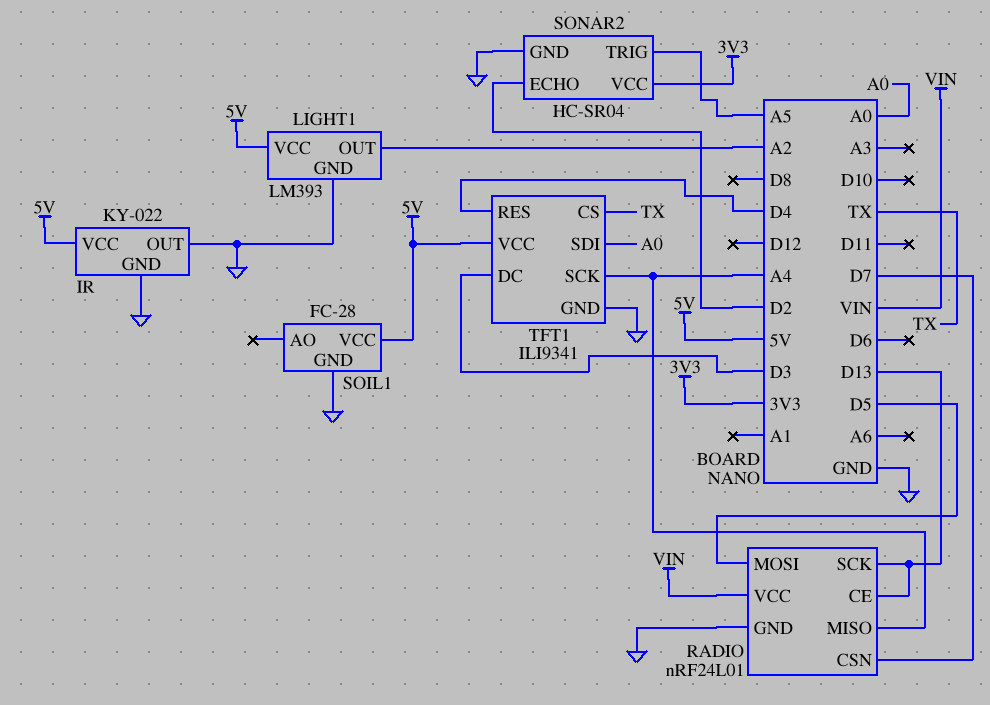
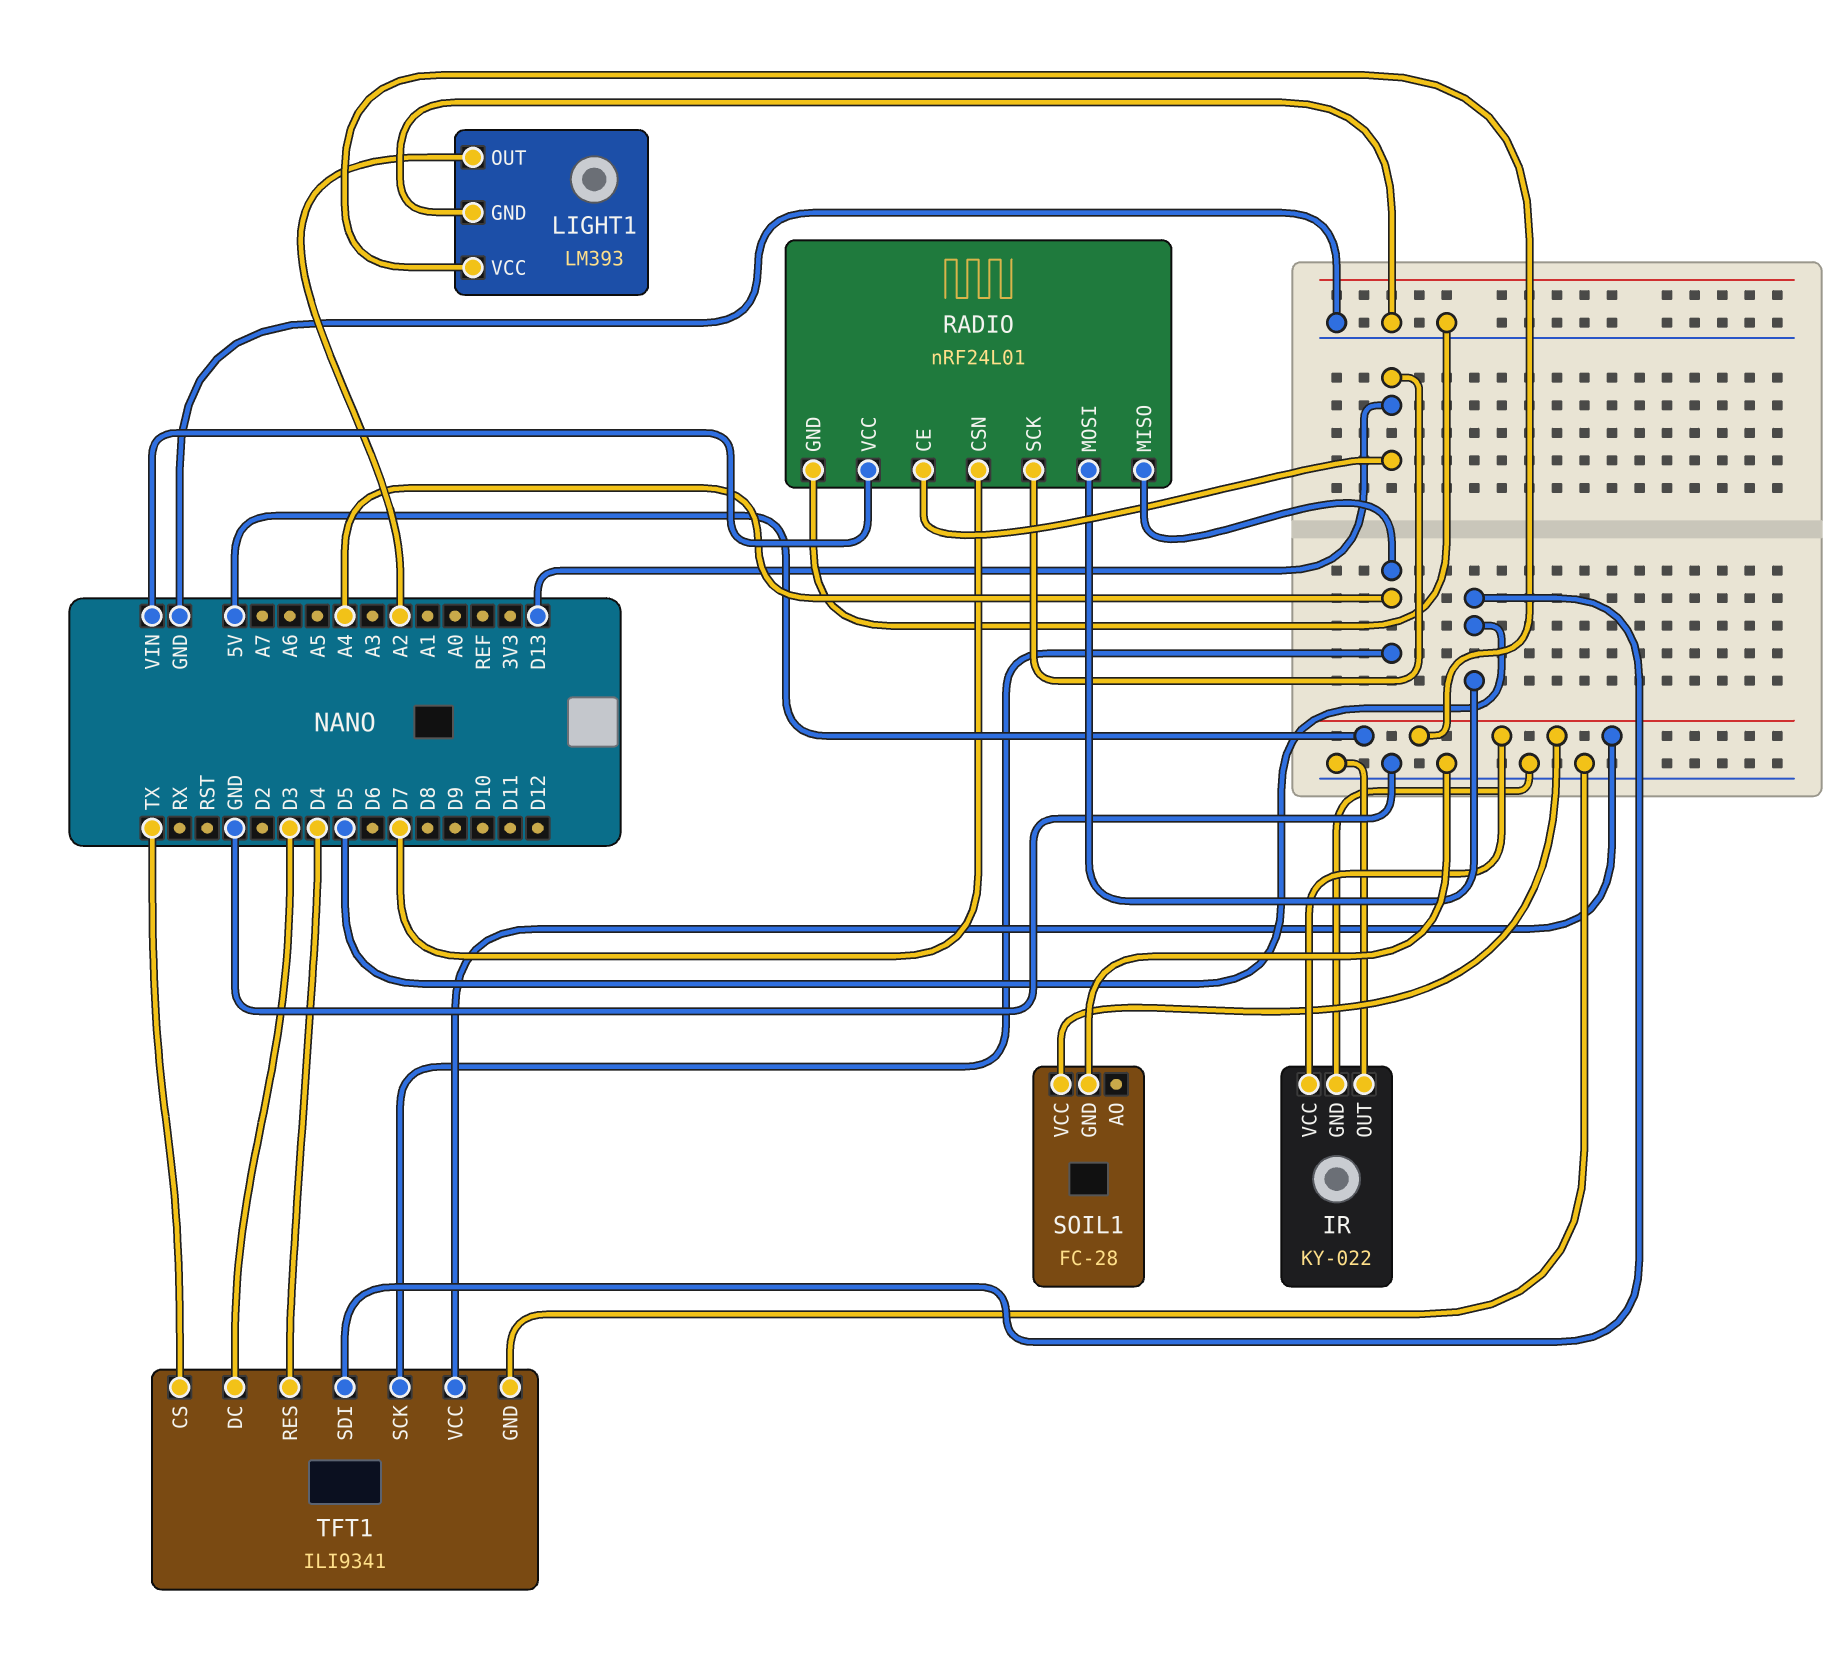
SONAR2: HC-SR04 -> none
SONAR2 pin ECHO: D2 -> none
SONAR2 pin GND: GND -> none
SONAR2 pin TRIG: A5 -> none
SONAR2 pin VCC: 3V3 -> none
TFT1 pin SDI: A0 -> D5

